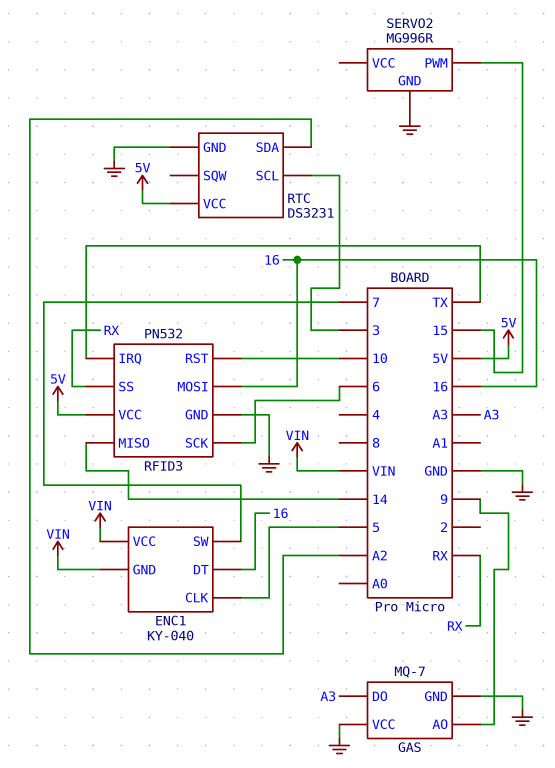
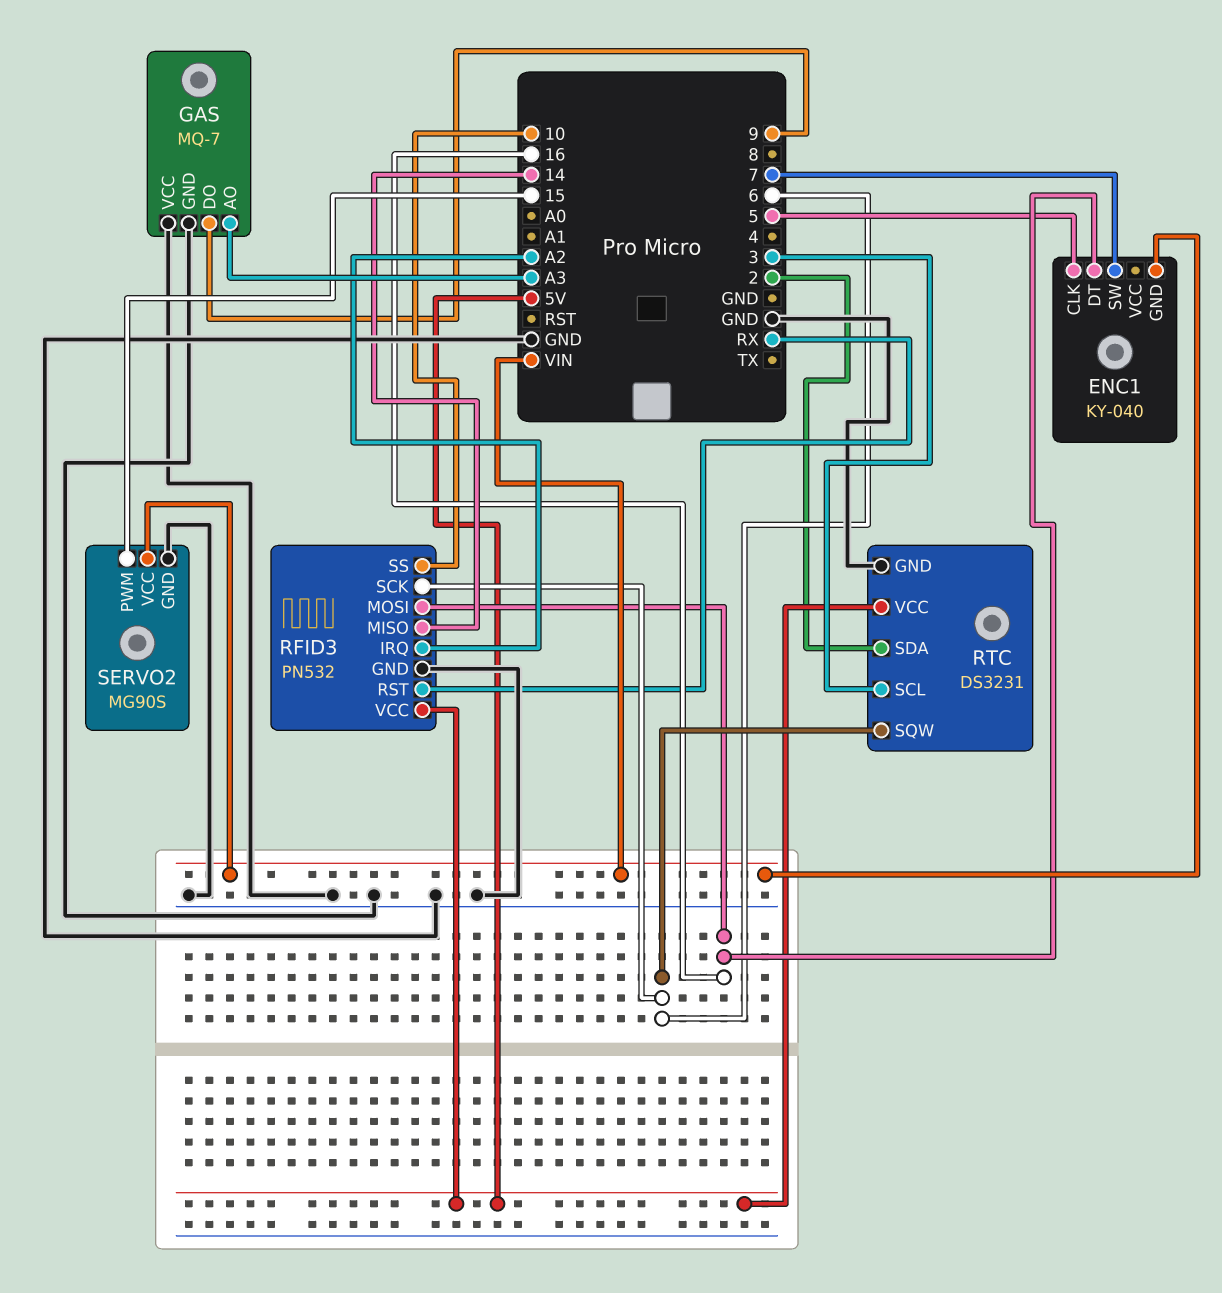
ENC1 pin VCC: VIN -> none
GAS pin AO: 9 -> A3
GAS pin DO: A3 -> 9
RFID3 pin IRQ: TX -> A2
RFID3 pin RST: 10 -> RX
RFID3 pin SS: RX -> 10
RTC pin SDA: A2 -> 2
RTC pin SQW: none -> 6
SERVO2: MG996R -> MG90S
SERVO2 pin VCC: none -> VIN

